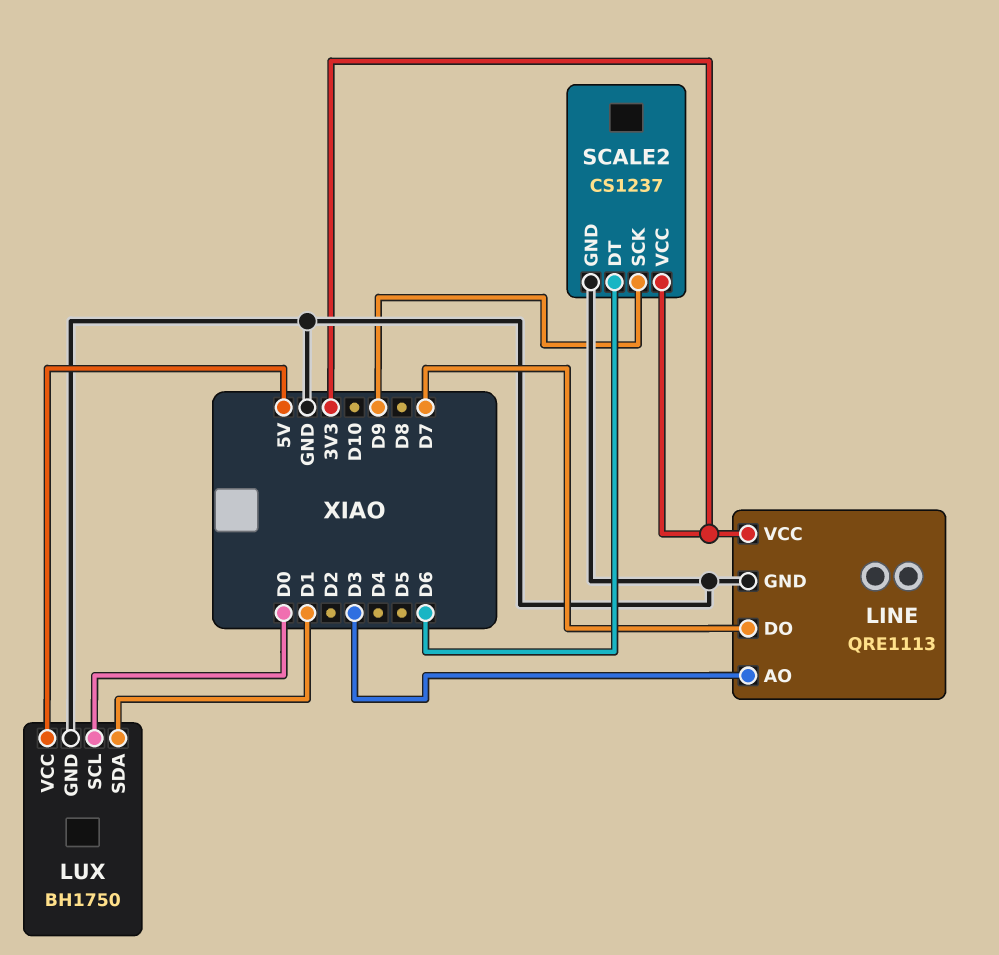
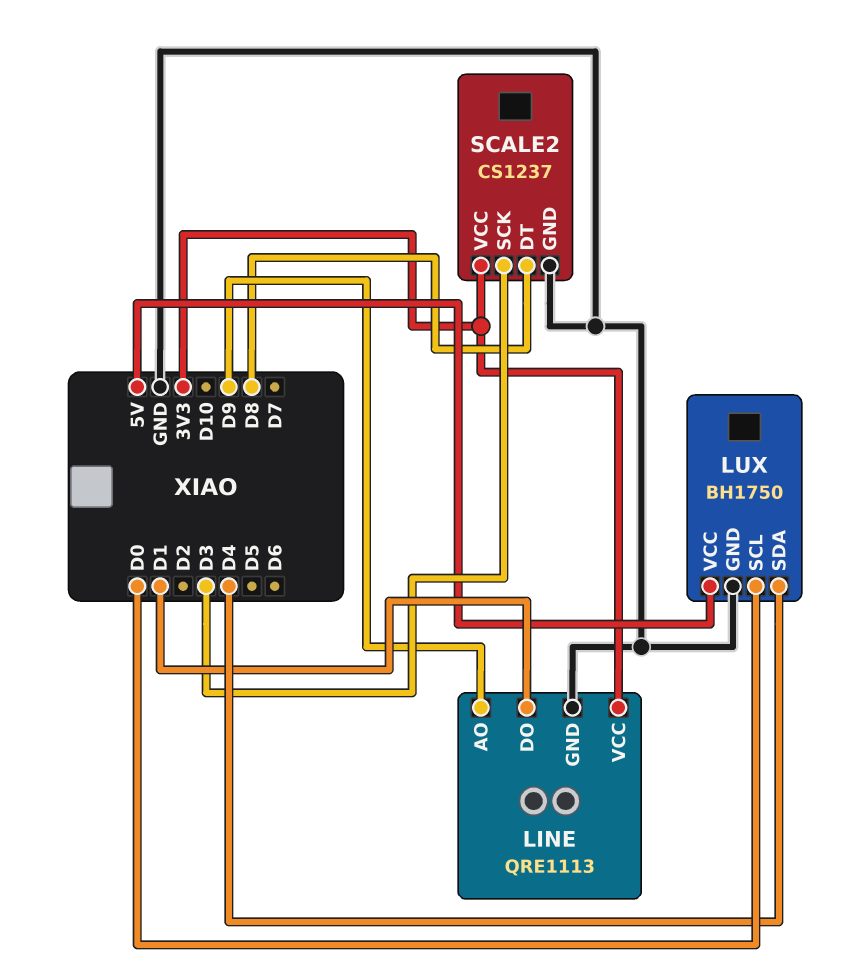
LINE pin AO: D3 -> D9
LINE pin DO: D7 -> D1
LUX pin SDA: D1 -> D4
SCALE2 pin DT: D6 -> D8
SCALE2 pin SCK: D9 -> D3

